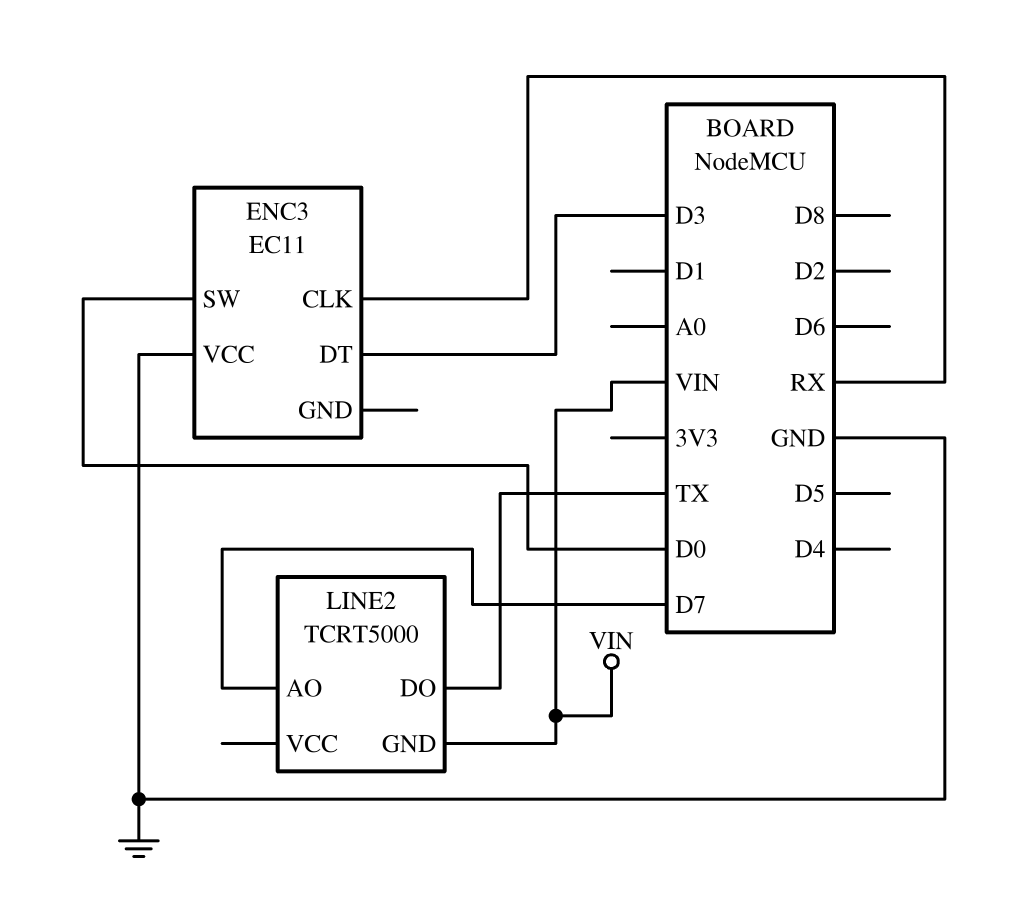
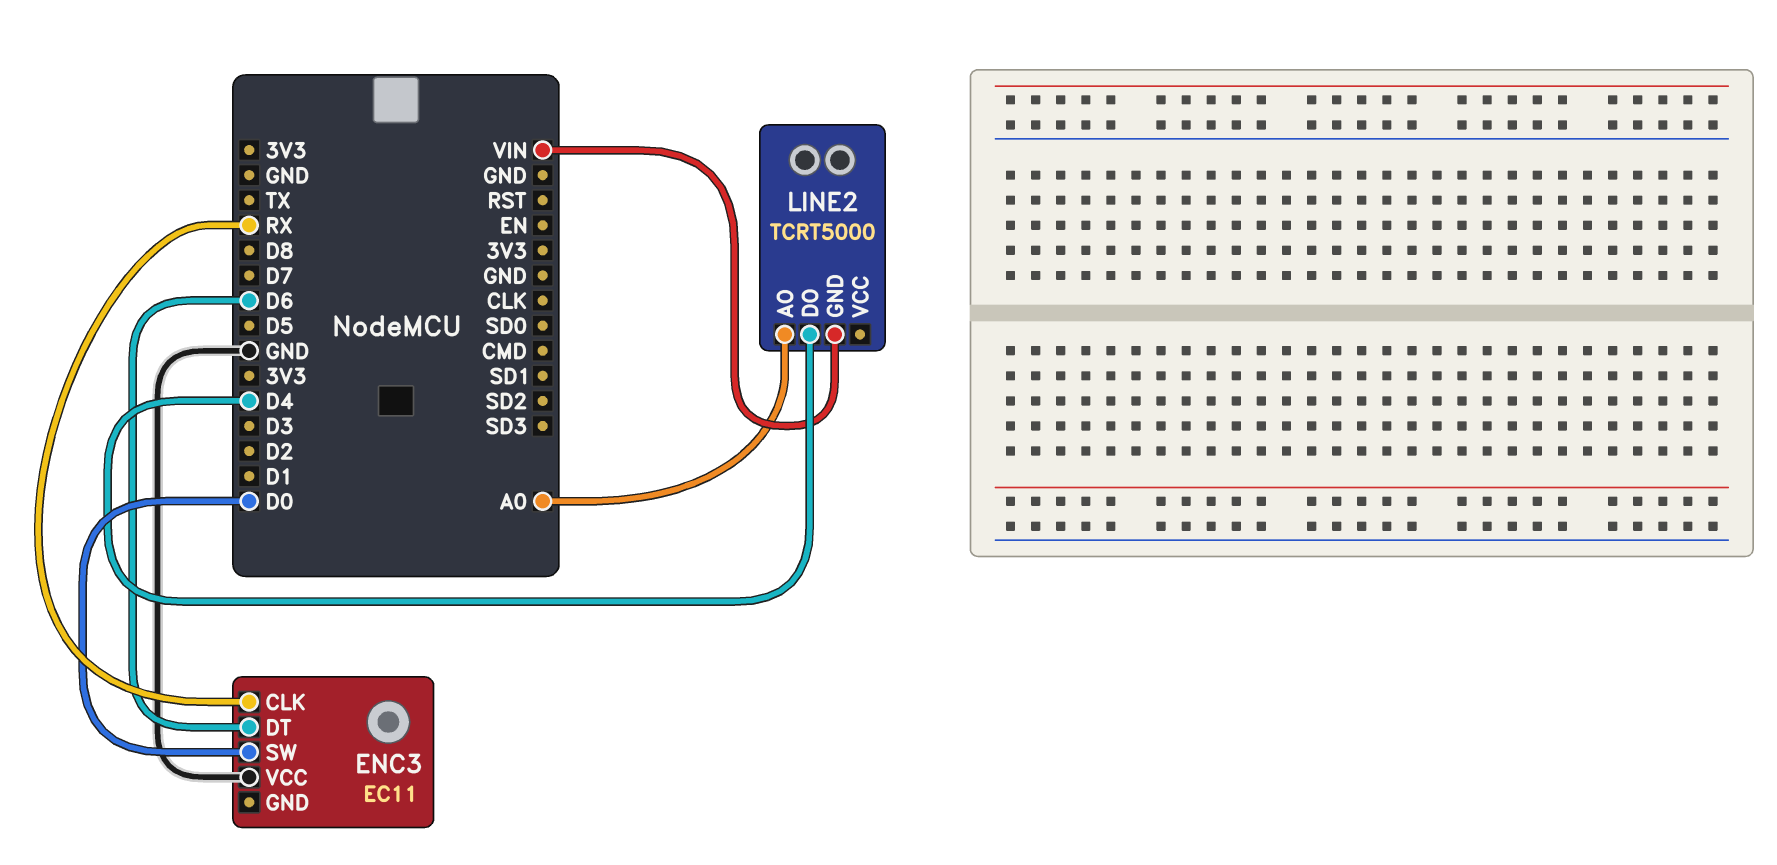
ENC3 pin DT: D3 -> D6
LINE2 pin AO: D7 -> A0
LINE2 pin DO: TX -> D4

